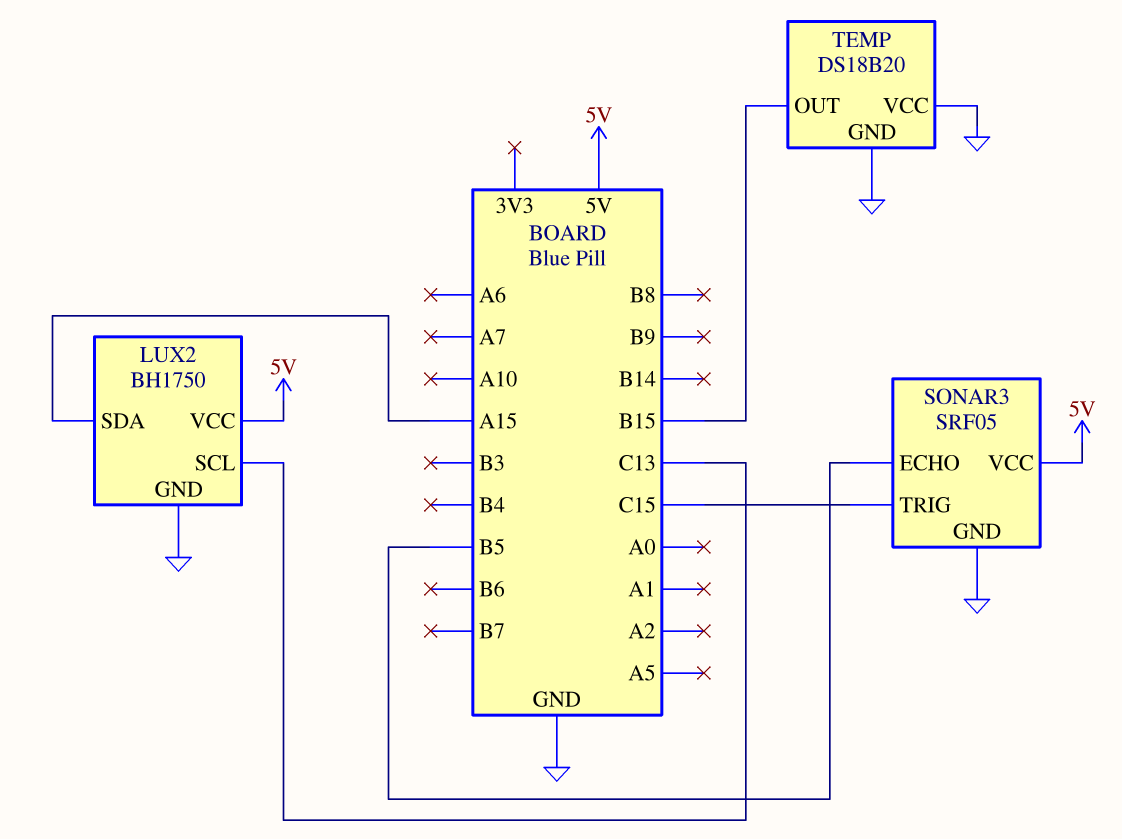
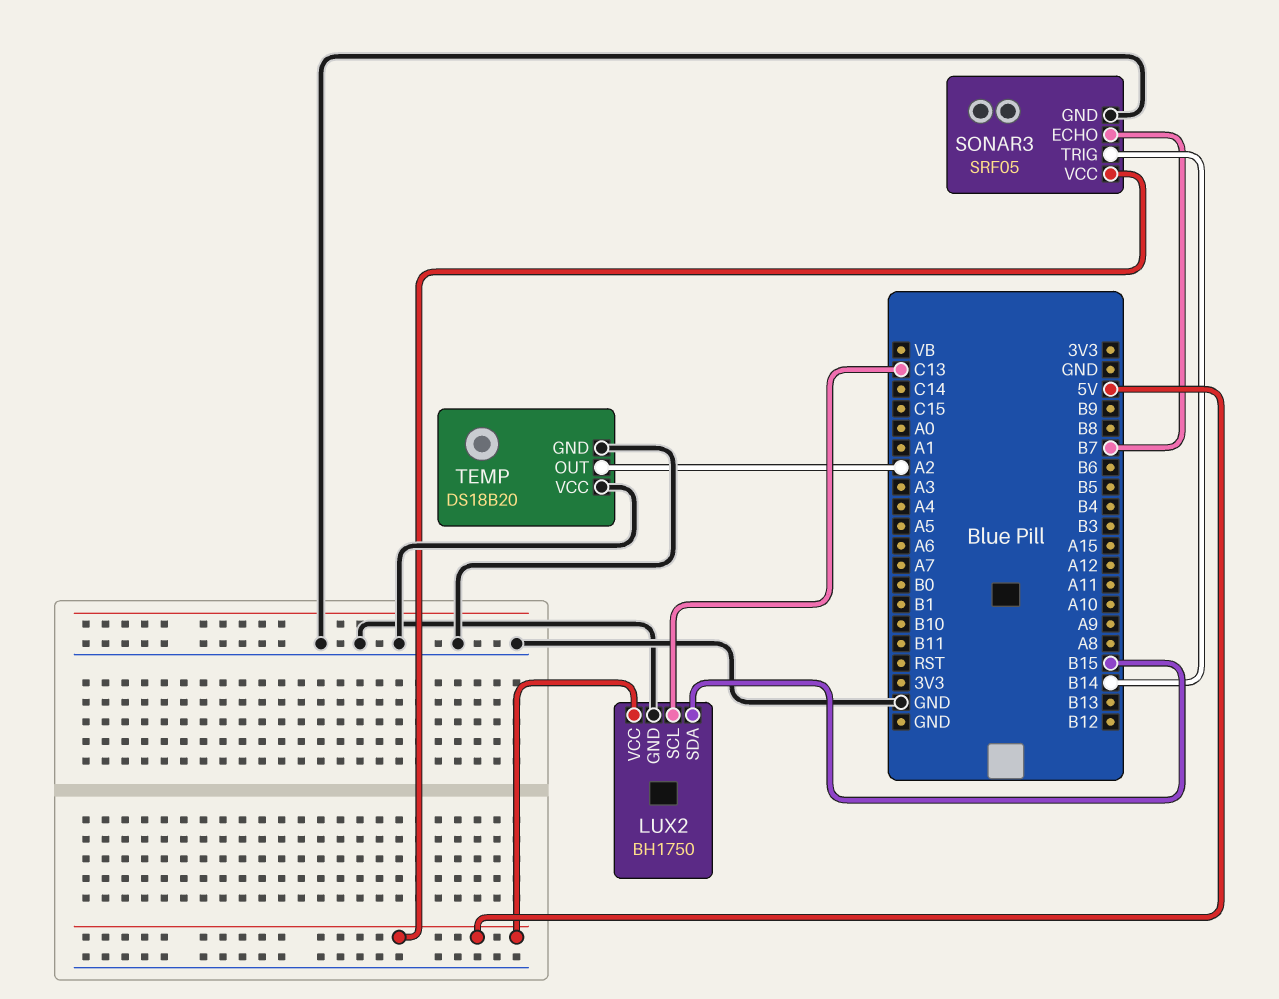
LUX2 pin SDA: A15 -> B15
SONAR3 pin ECHO: B5 -> B7
SONAR3 pin TRIG: C15 -> B14
TEMP pin OUT: B15 -> A2

